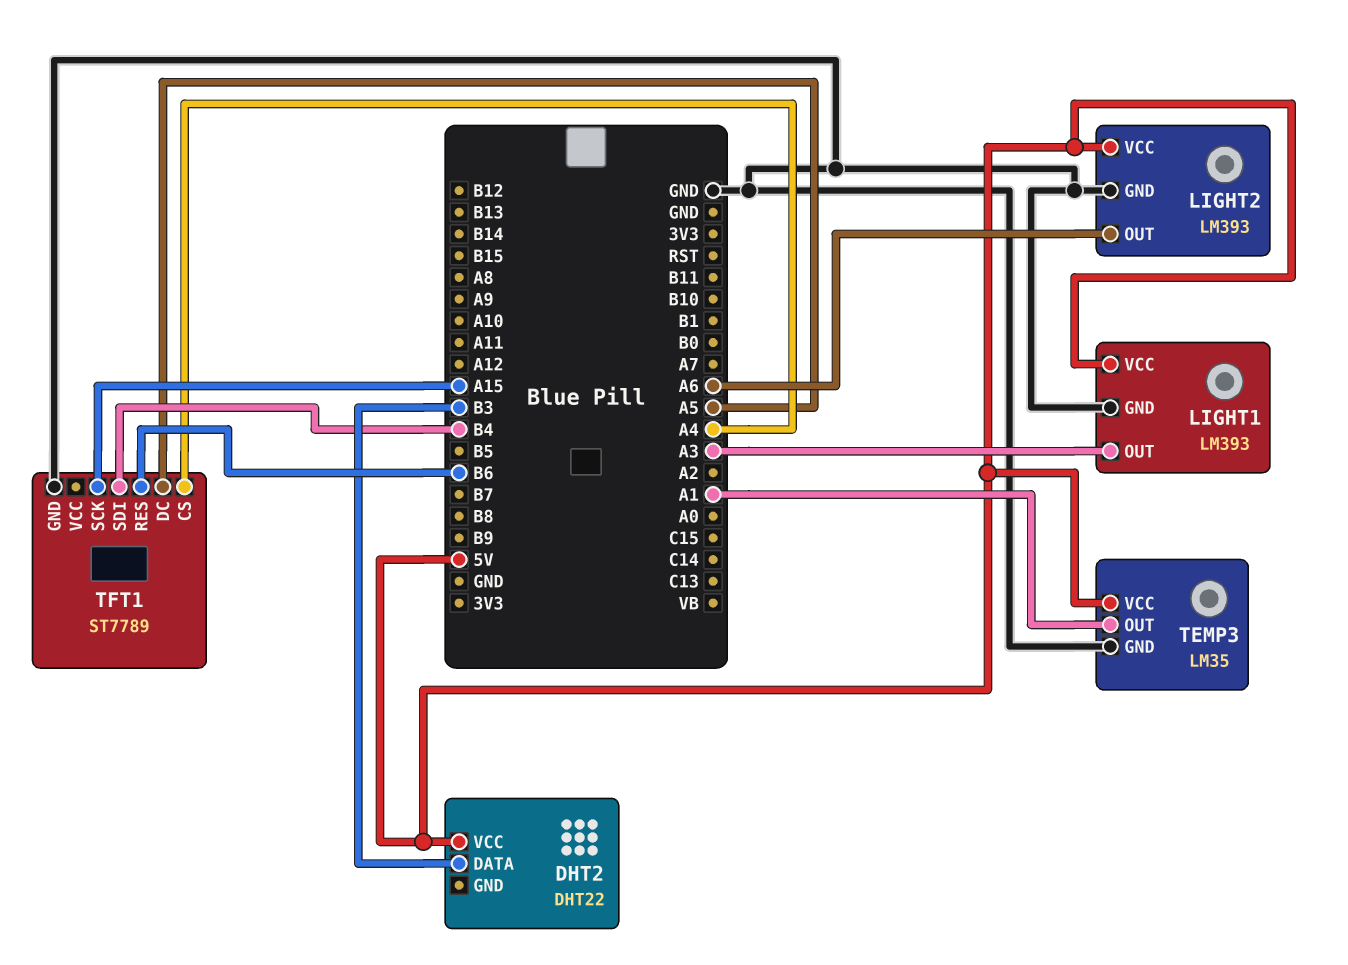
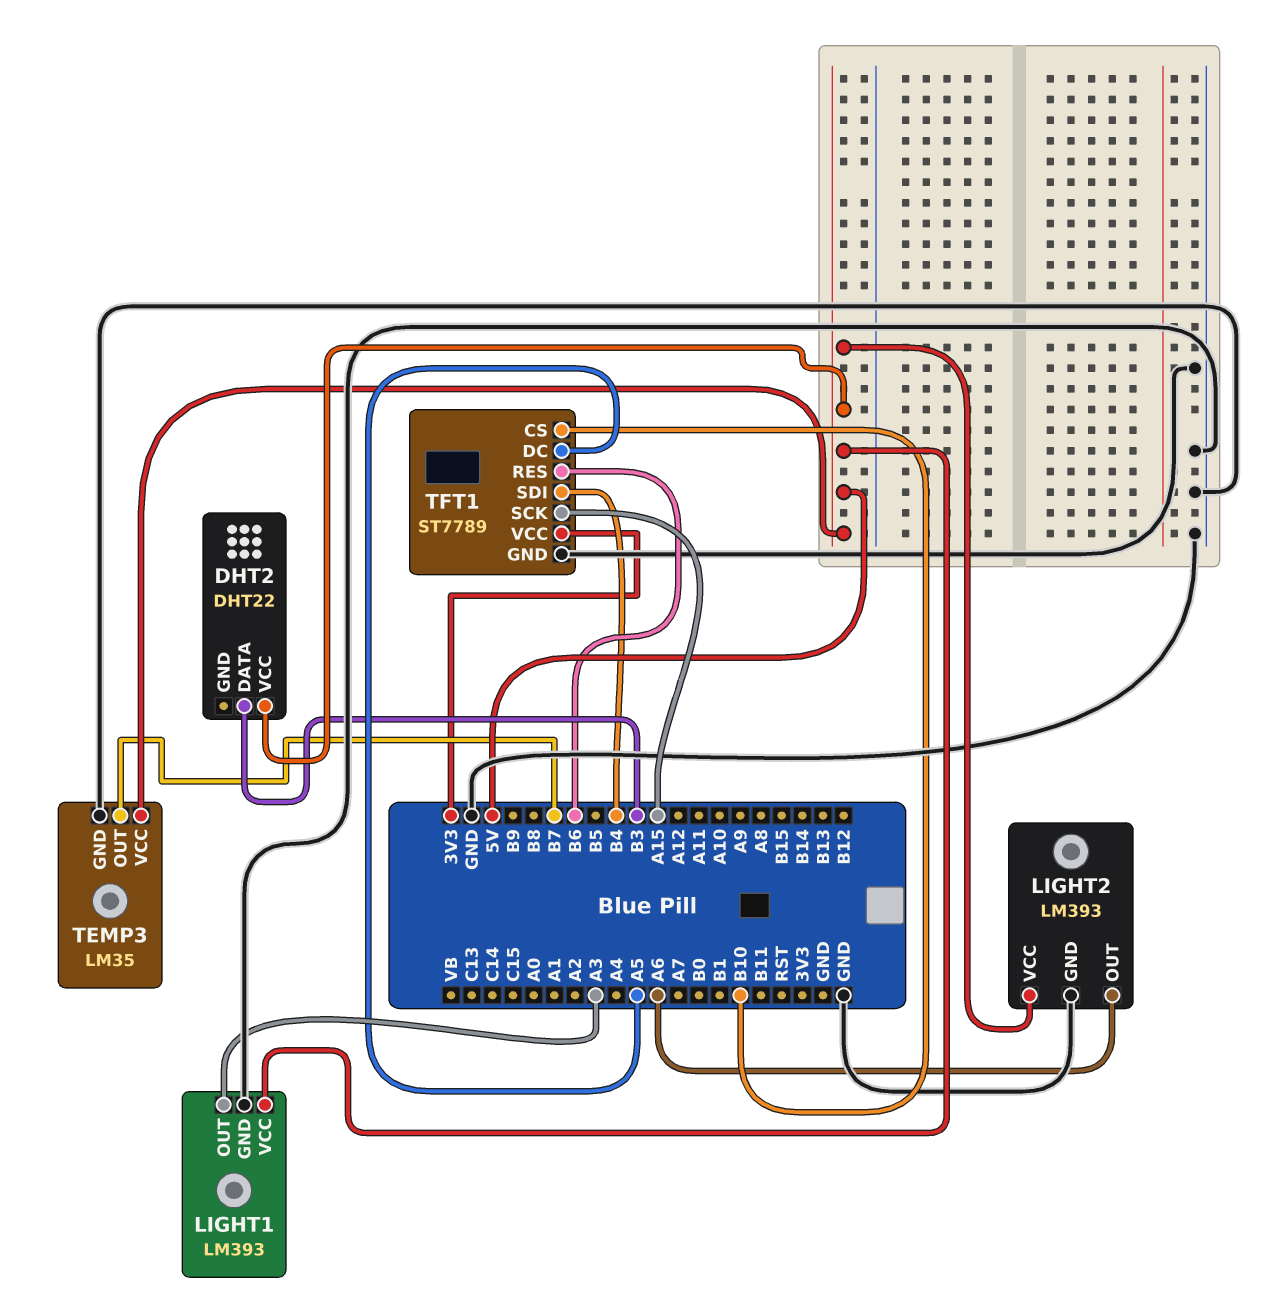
TEMP3 pin OUT: A1 -> B7
TFT1 pin CS: A4 -> B10
TFT1 pin VCC: none -> 3V3

